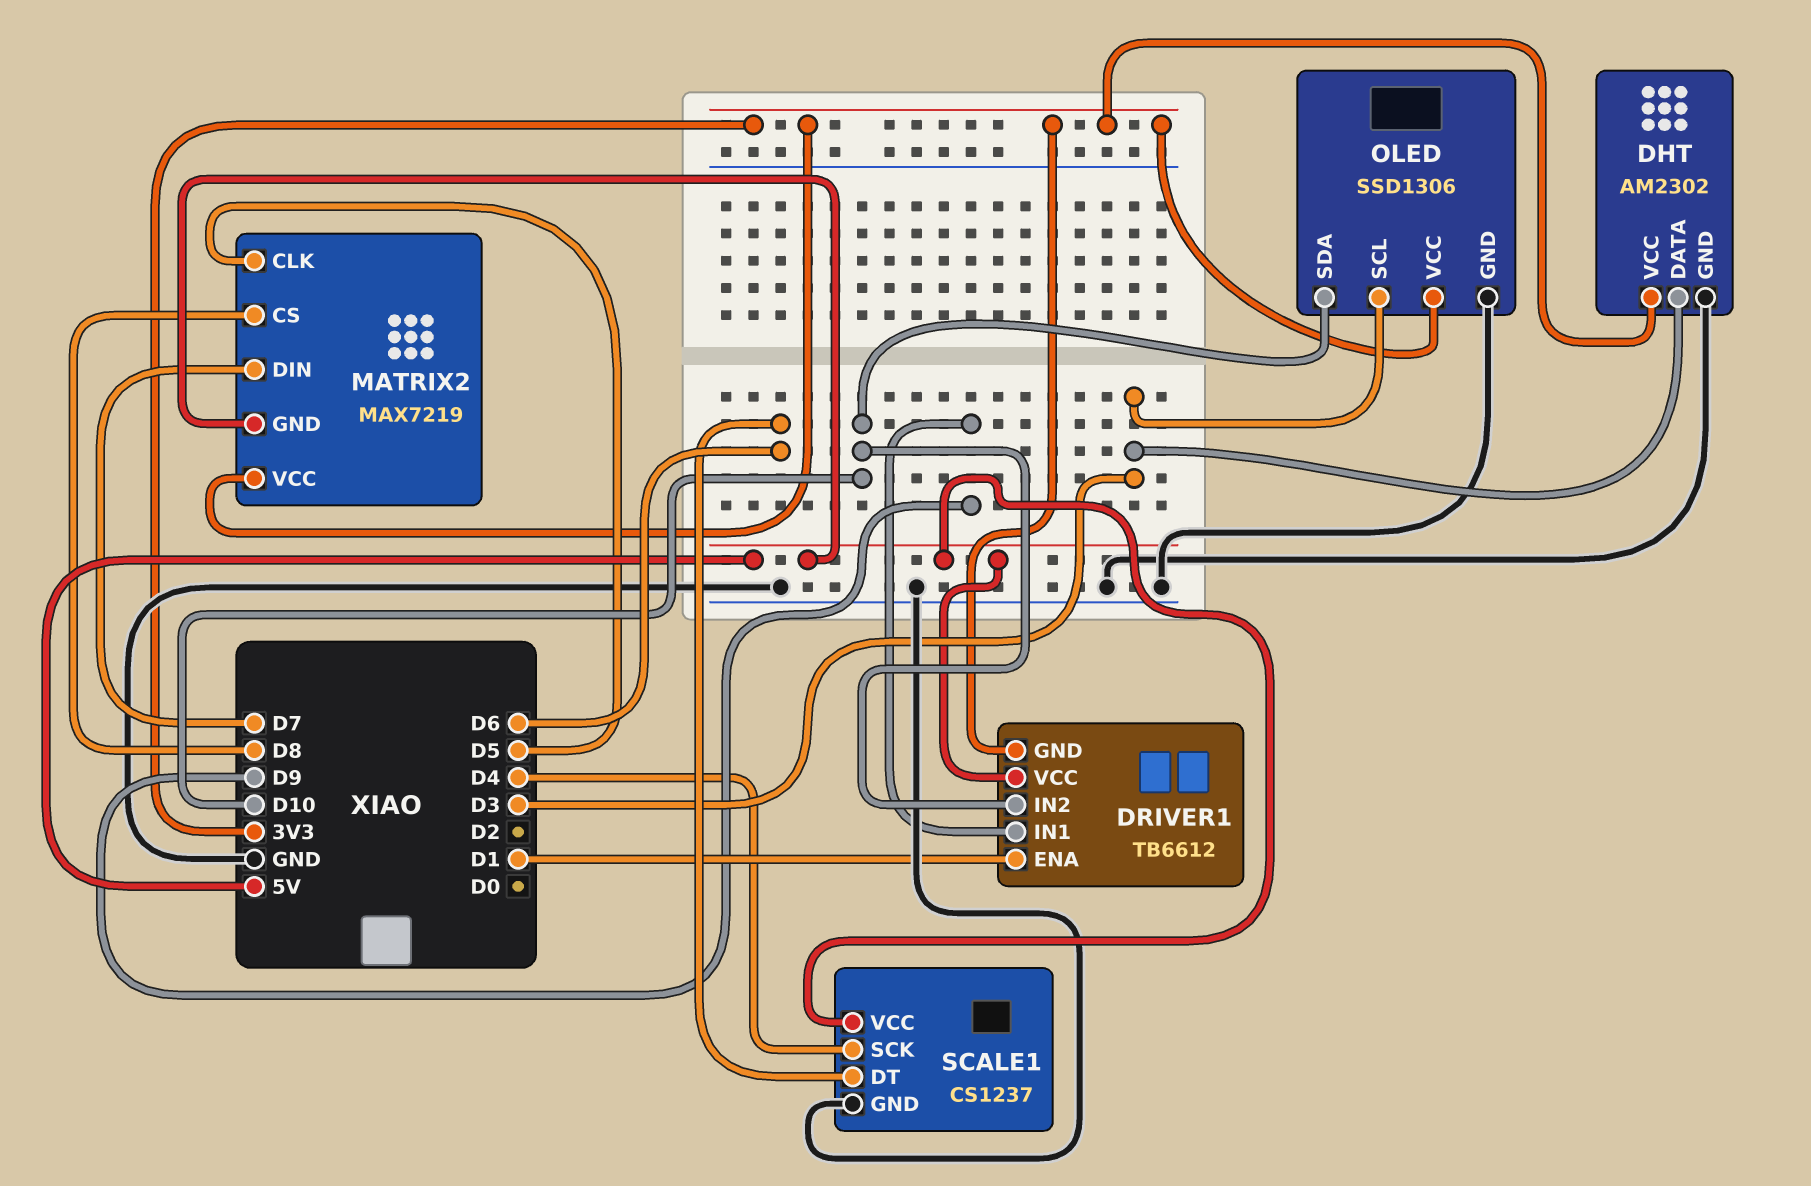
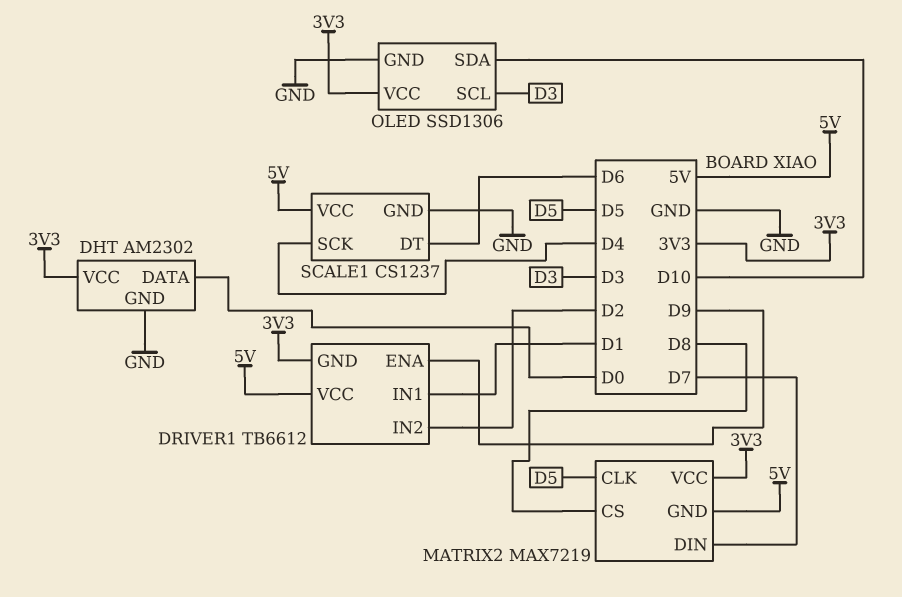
DHT pin DATA: D3 -> D0
DRIVER1 pin ENA: D1 -> D9
DRIVER1 pin IN1: D9 -> D1
DRIVER1 pin IN2: D10 -> D2

